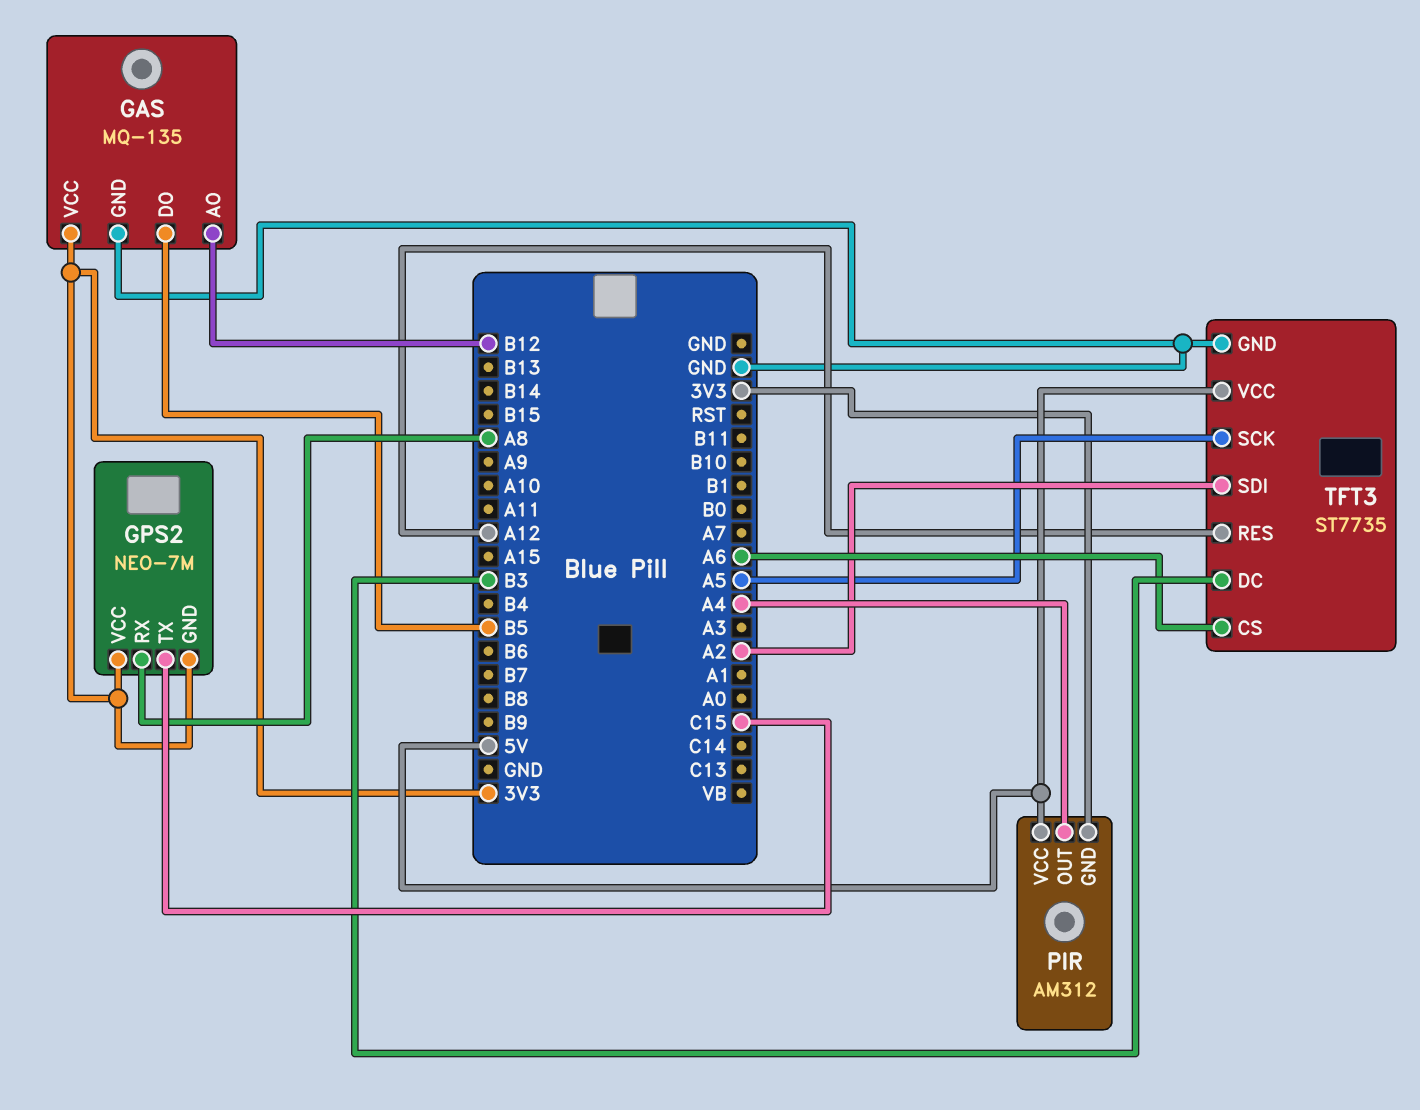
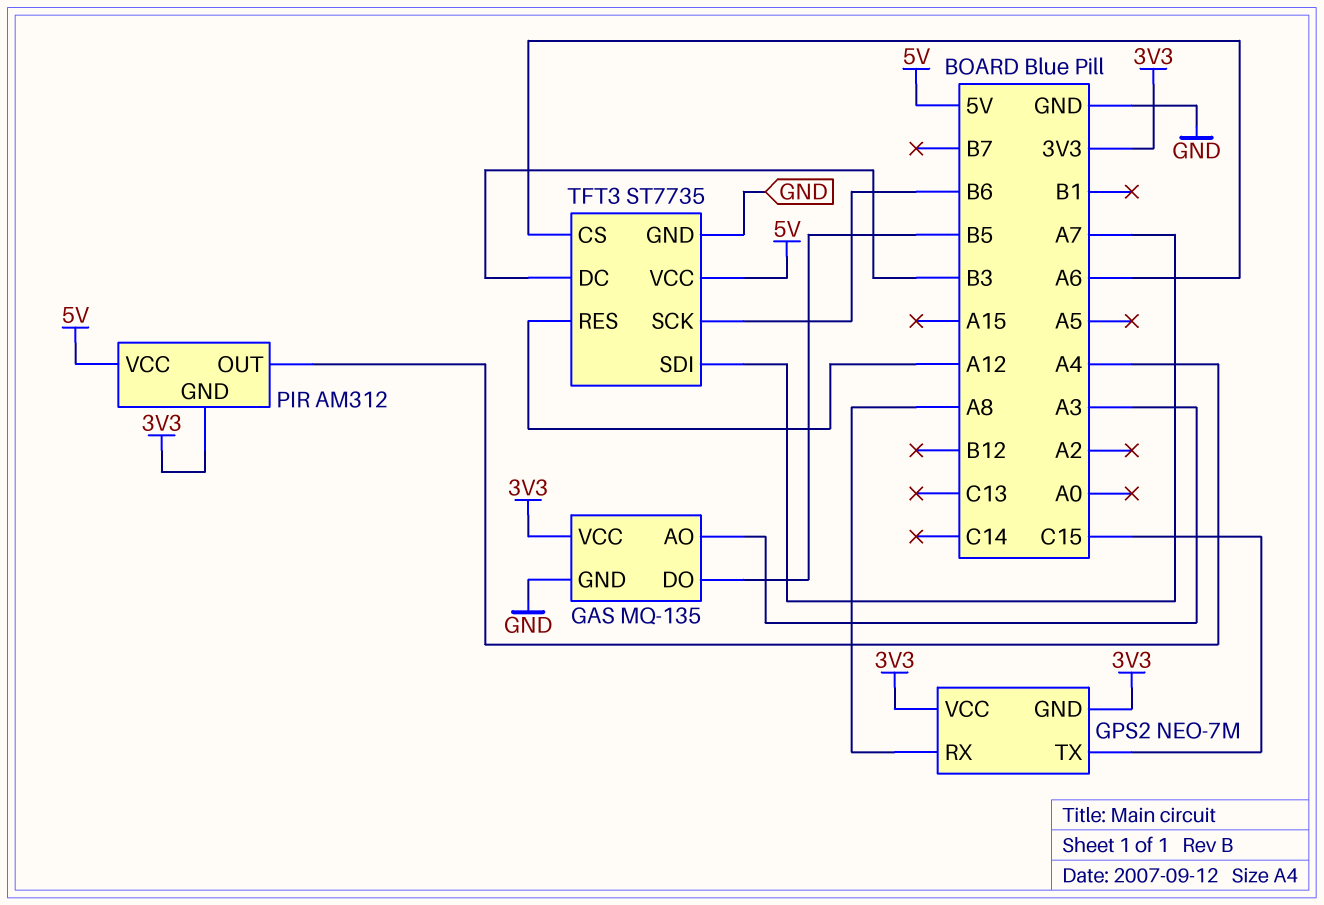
GAS pin AO: B12 -> A3
TFT3 pin SCK: A5 -> B6
TFT3 pin SDI: A2 -> A7

